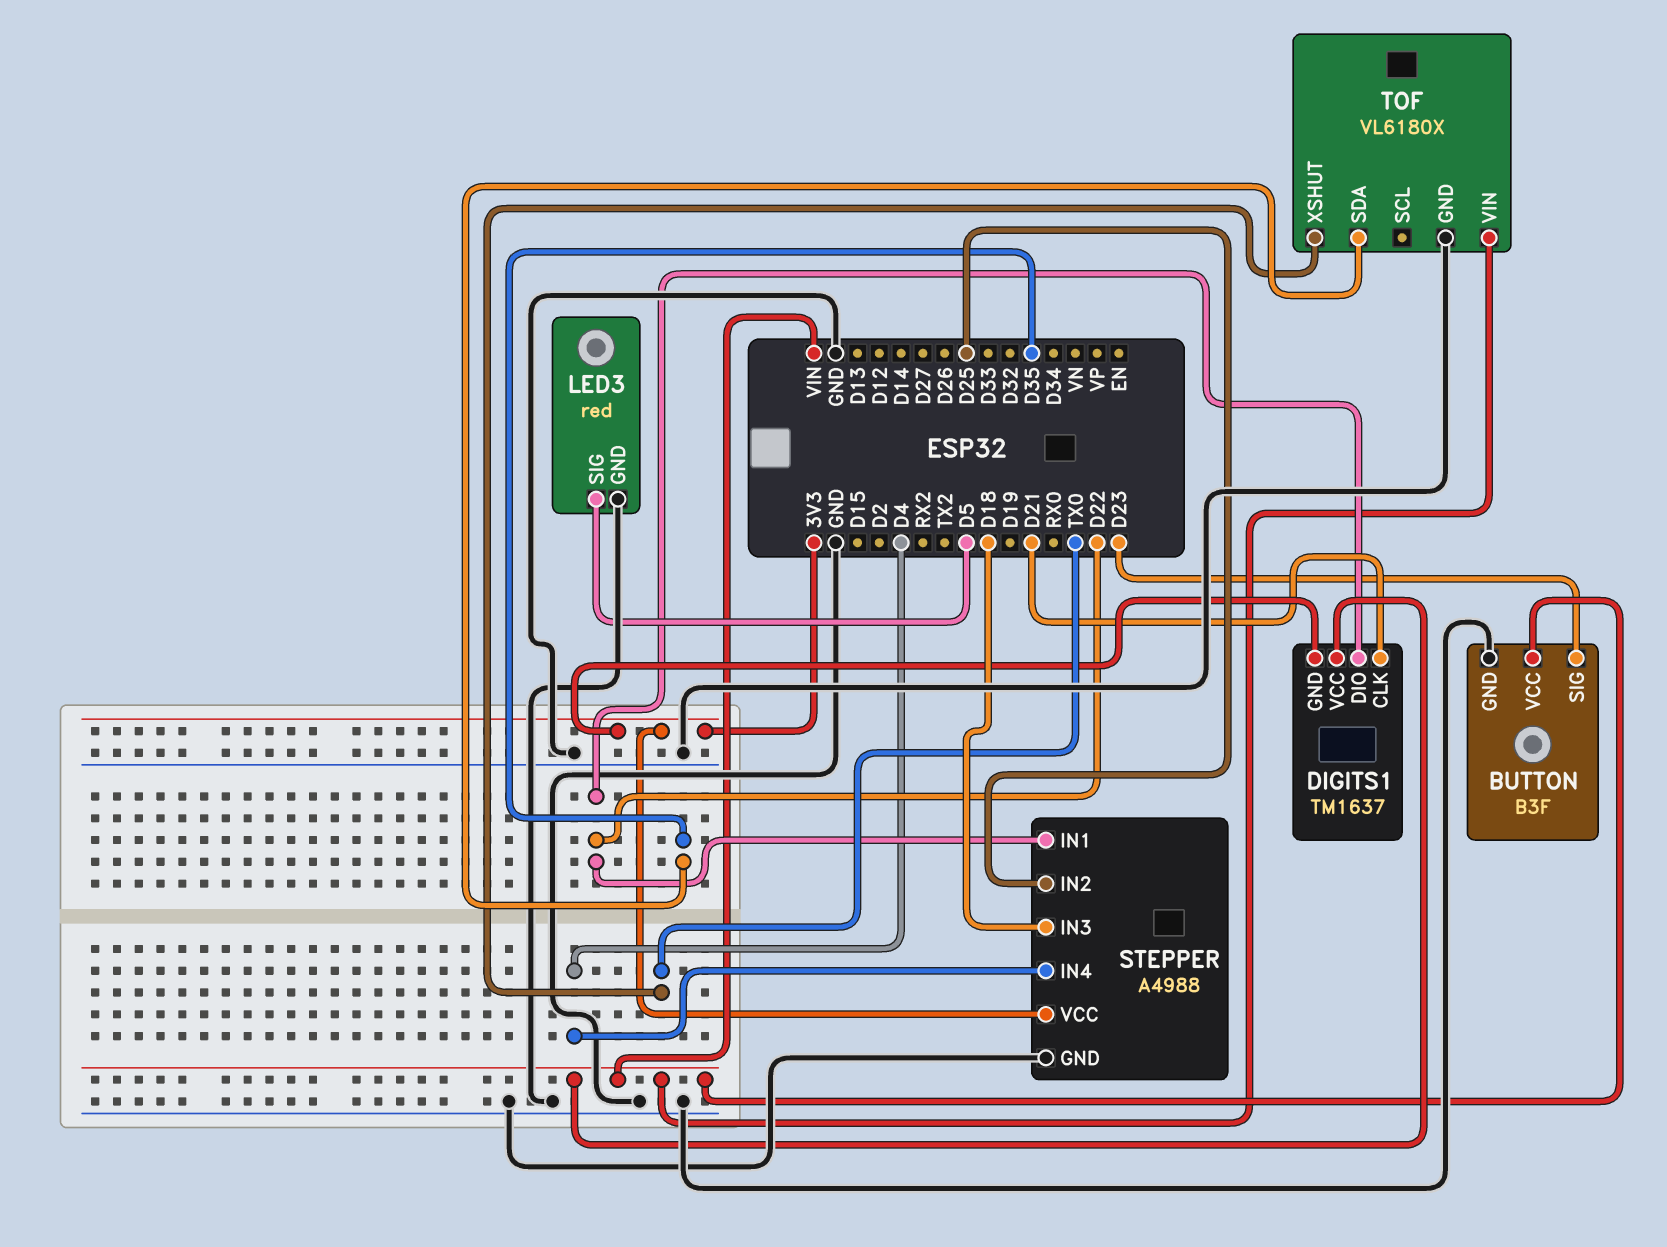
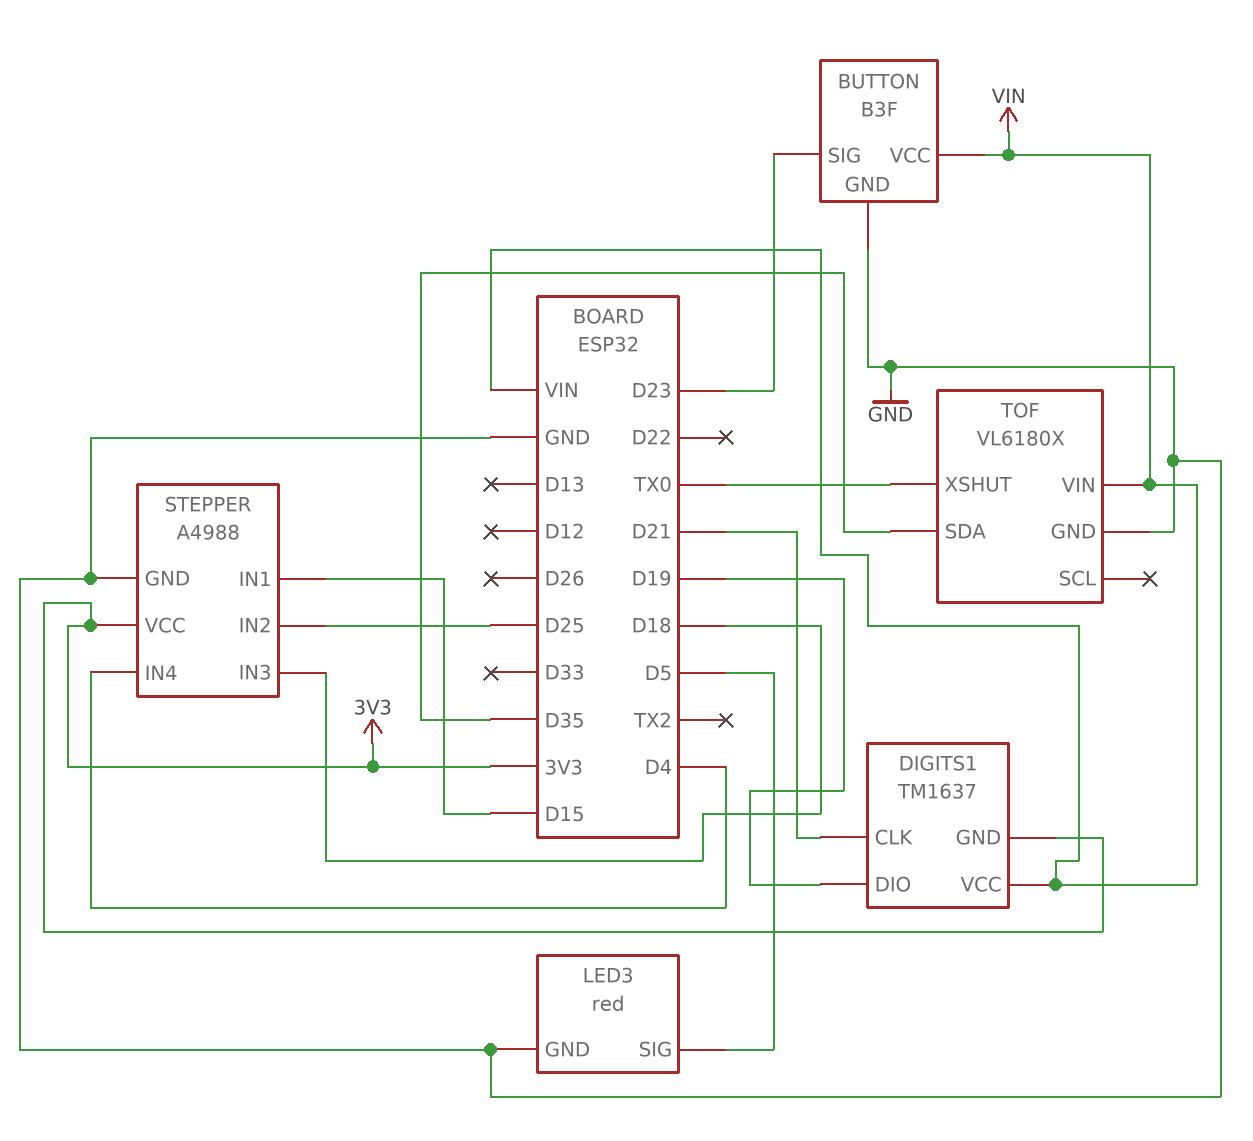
DIGITS1 pin DIO: D22 -> D19
STEPPER pin IN1: D22 -> D15

